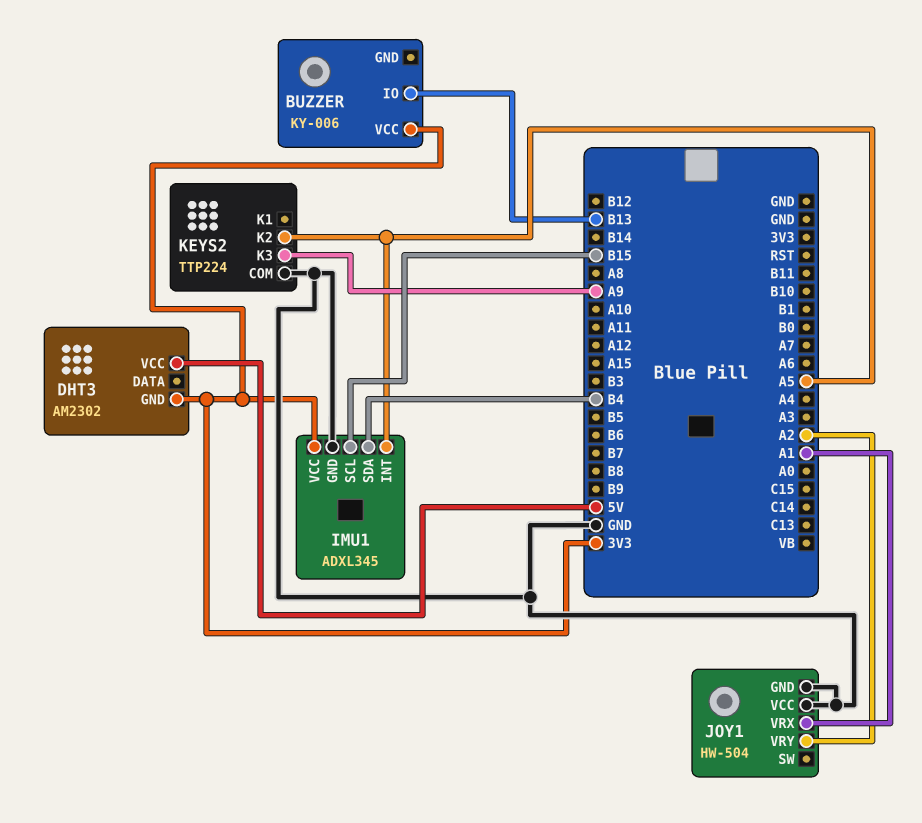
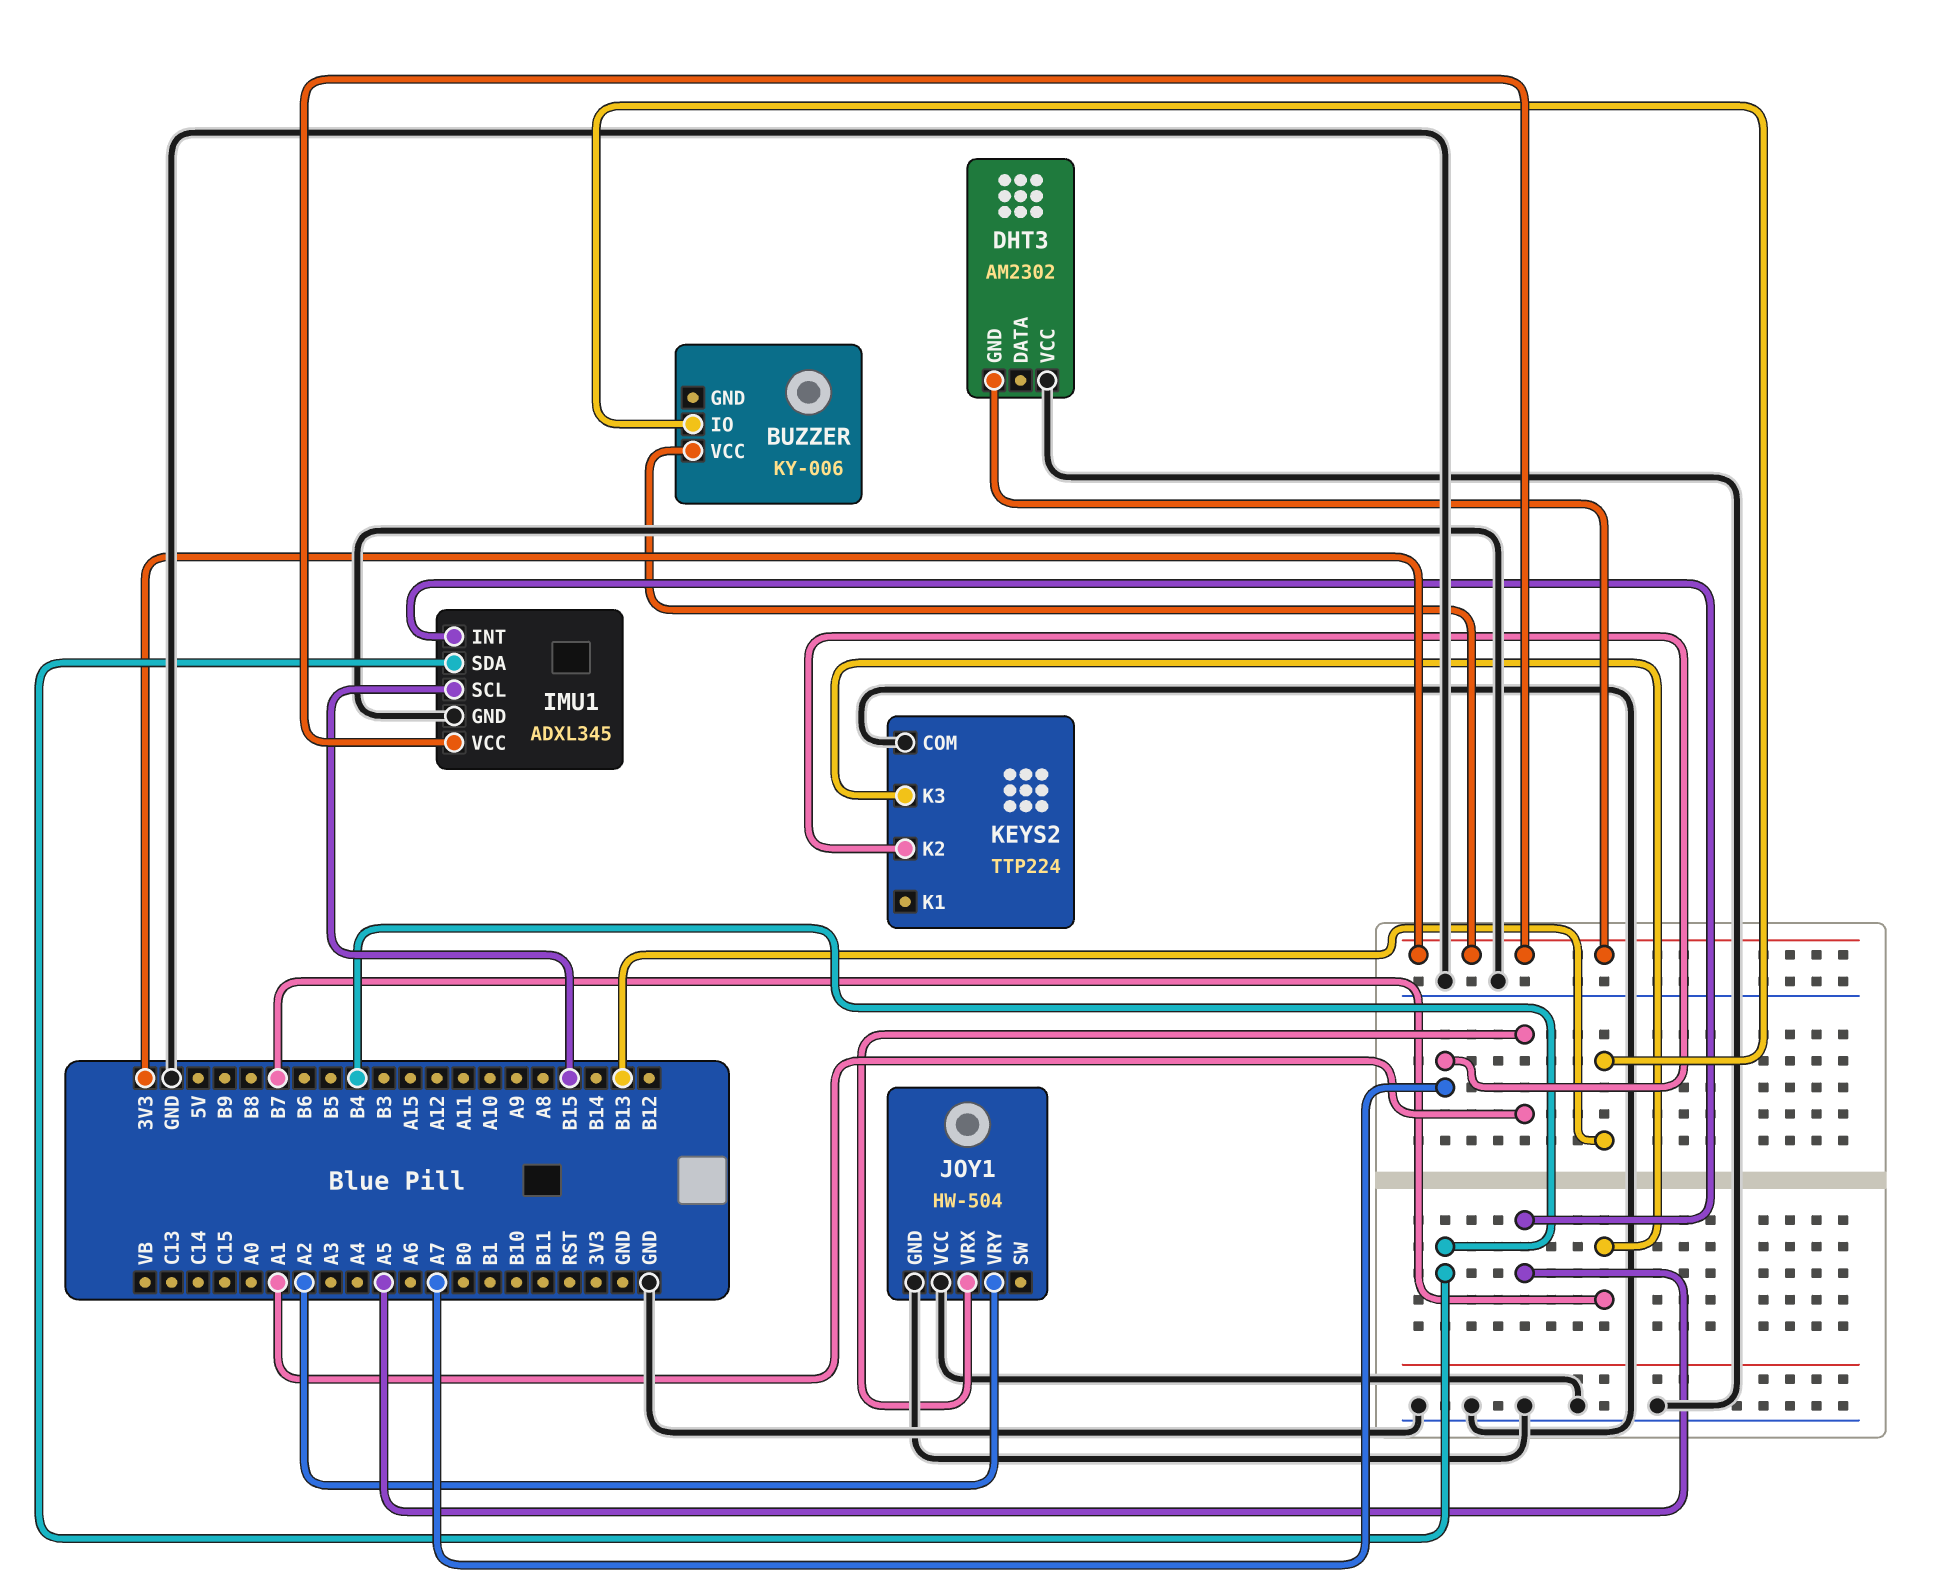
DHT3 pin VCC: 5V -> GND
KEYS2 pin K2: A5 -> A7
KEYS2 pin K3: A9 -> B7

